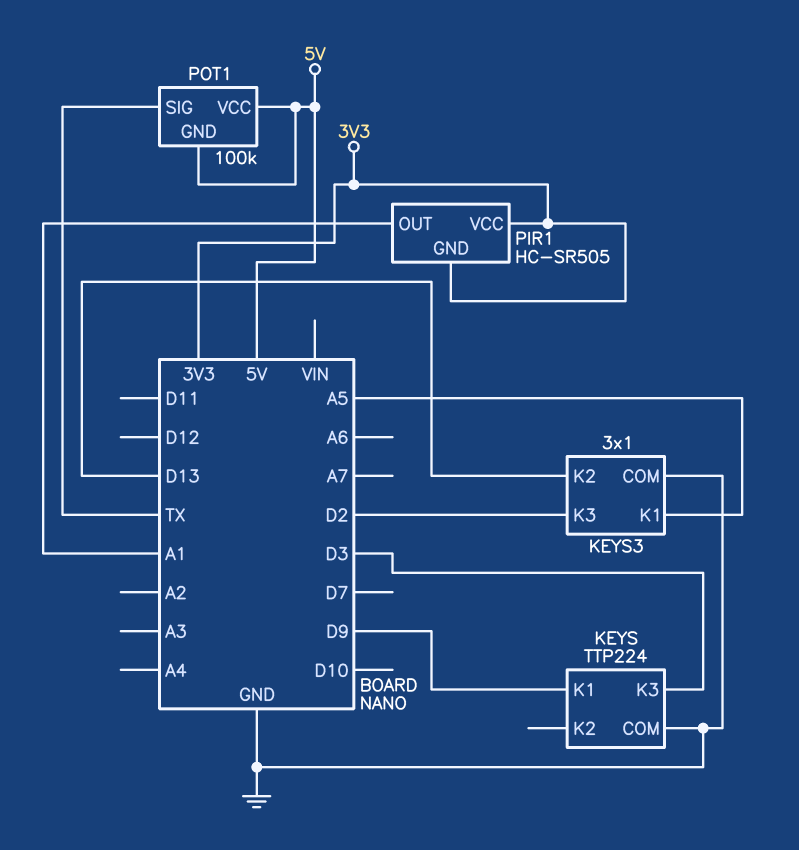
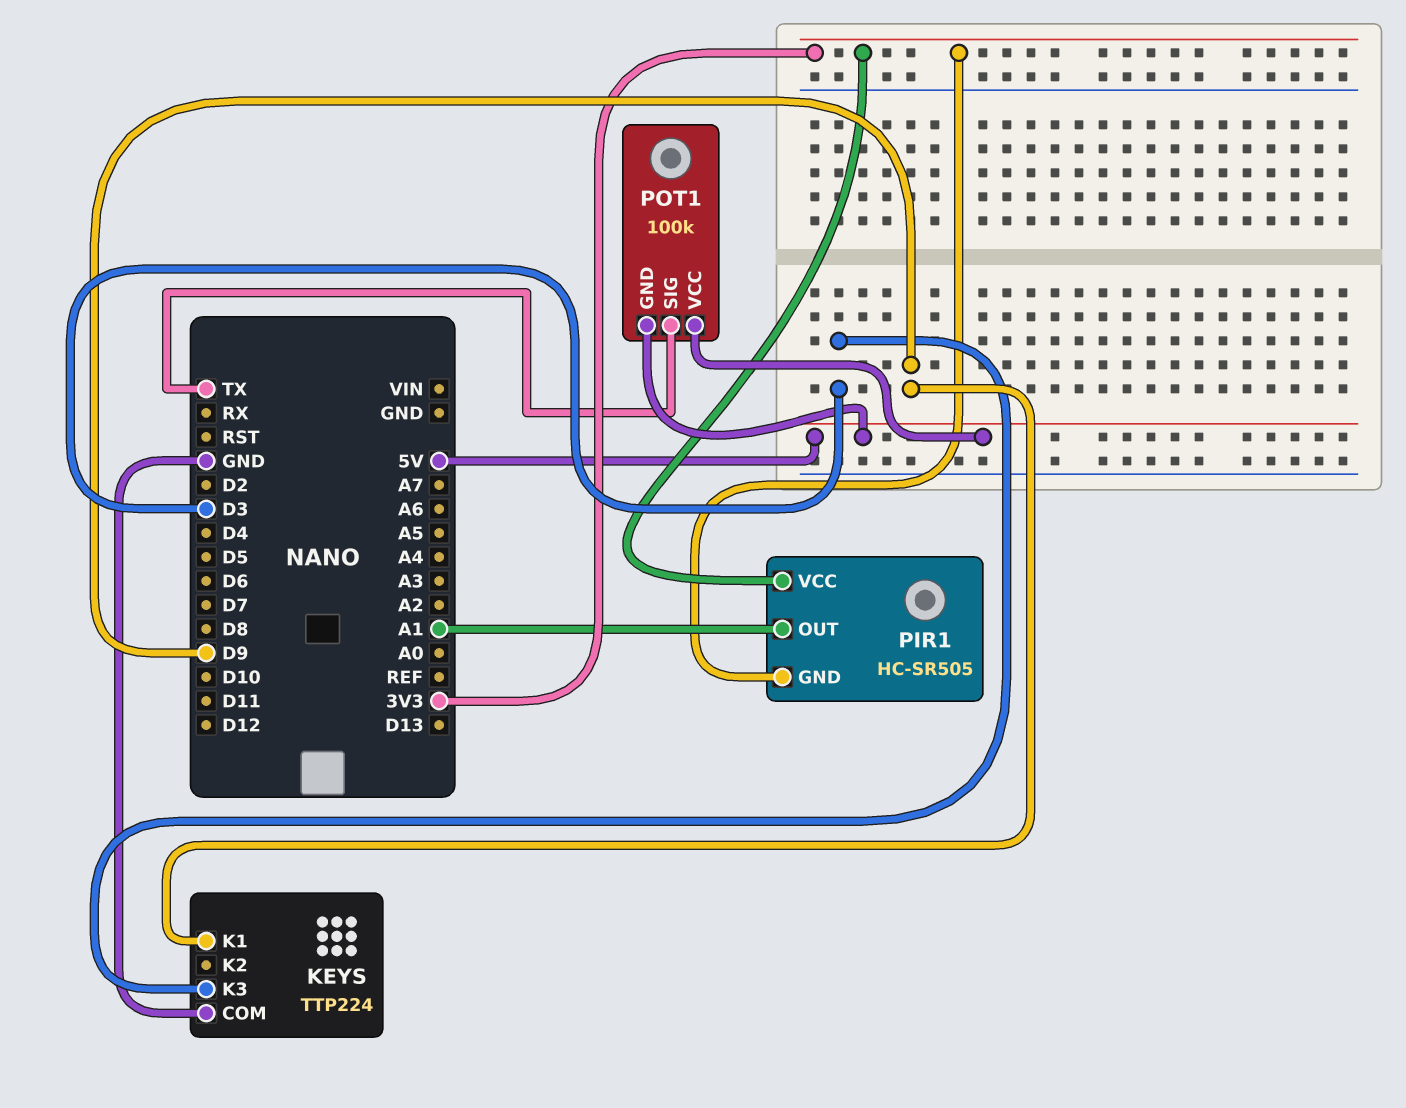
KEYS3: 3x1 -> none
KEYS3 pin COM: GND -> none
KEYS3 pin K1: A5 -> none
KEYS3 pin K2: D13 -> none
KEYS3 pin K3: D2 -> none

